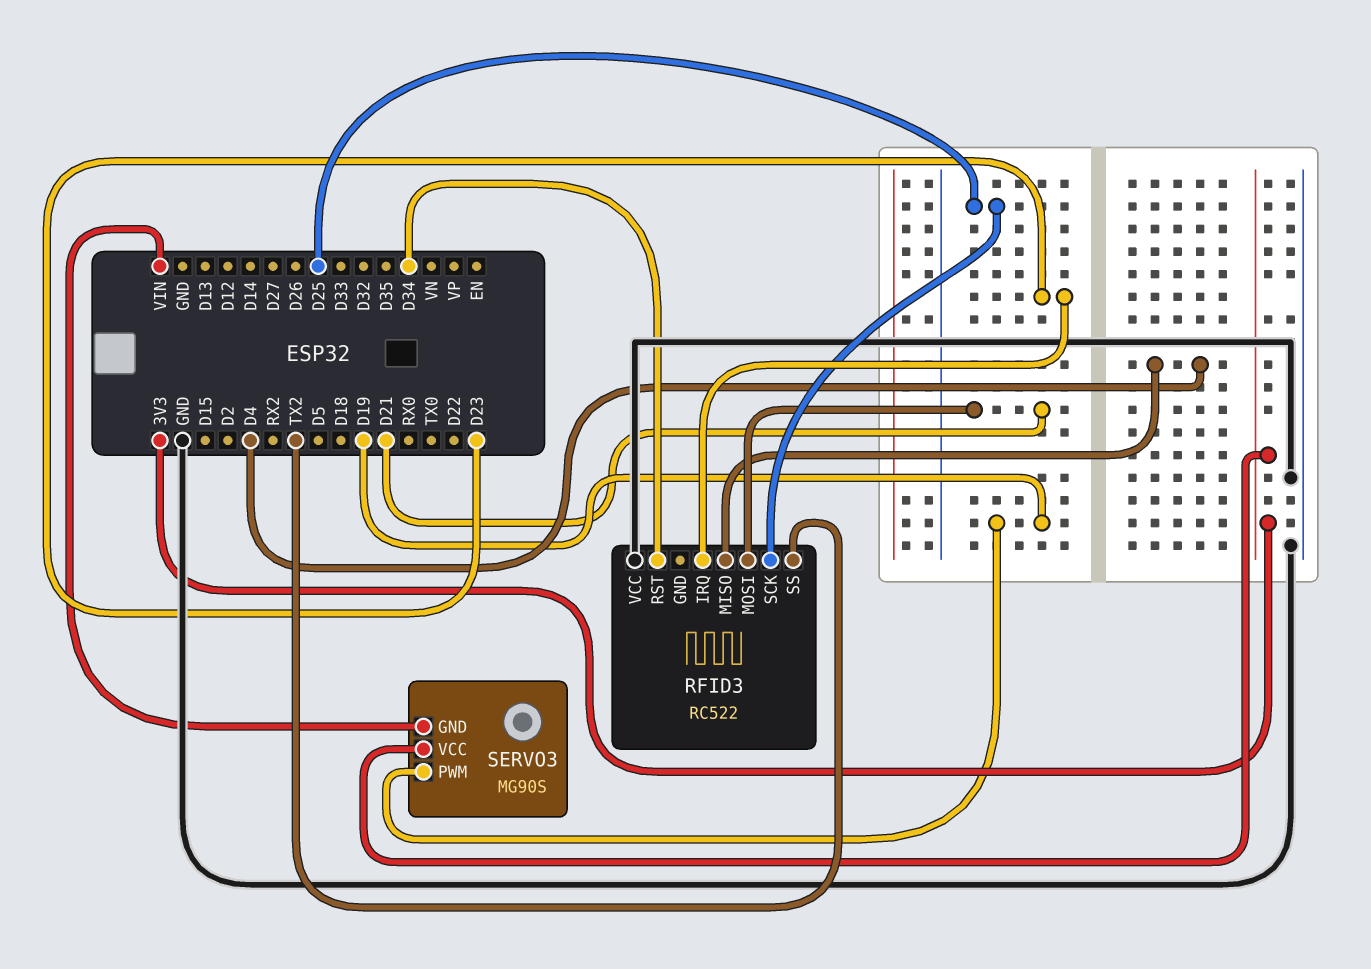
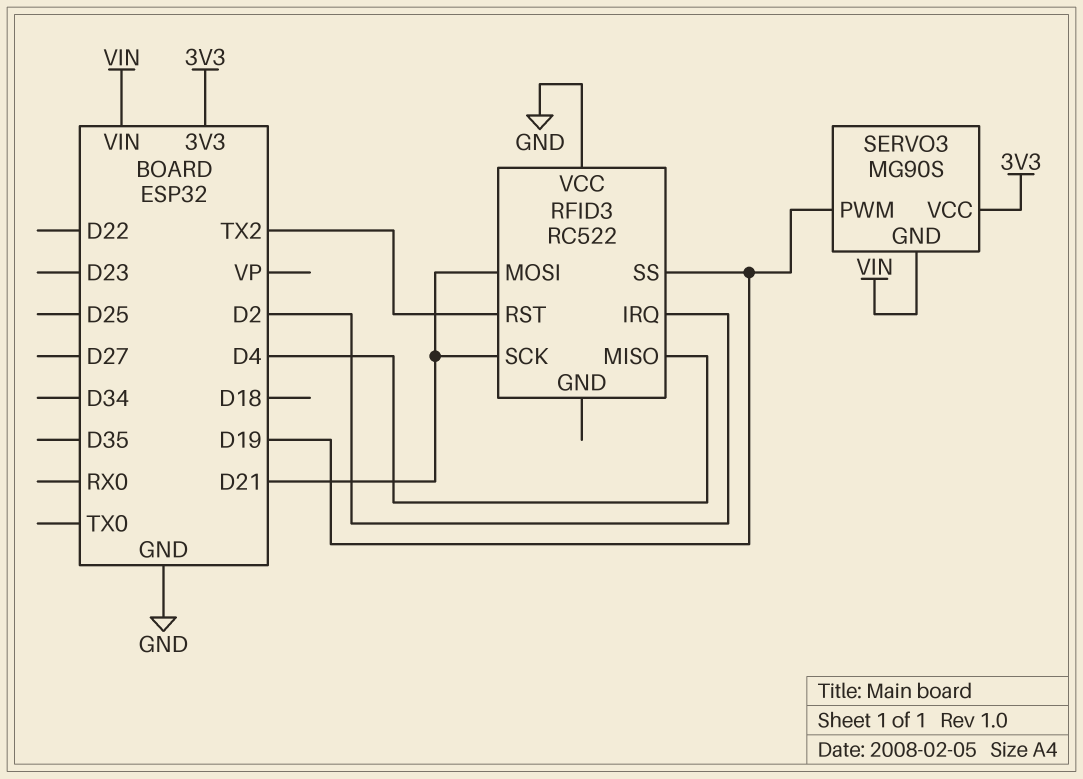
RFID3 pin IRQ: D23 -> D2
RFID3 pin RST: D34 -> TX2
RFID3 pin SCK: D25 -> D21
RFID3 pin SS: TX2 -> D19

